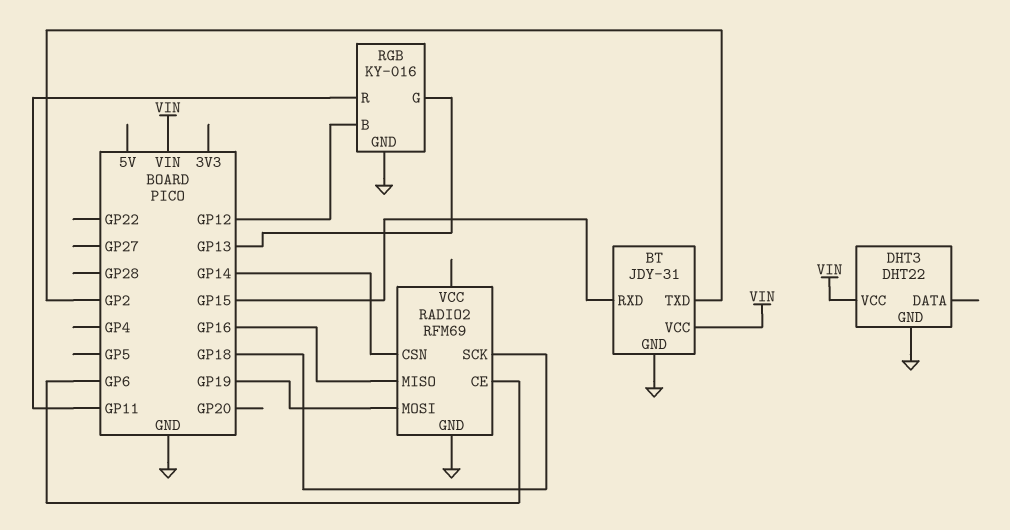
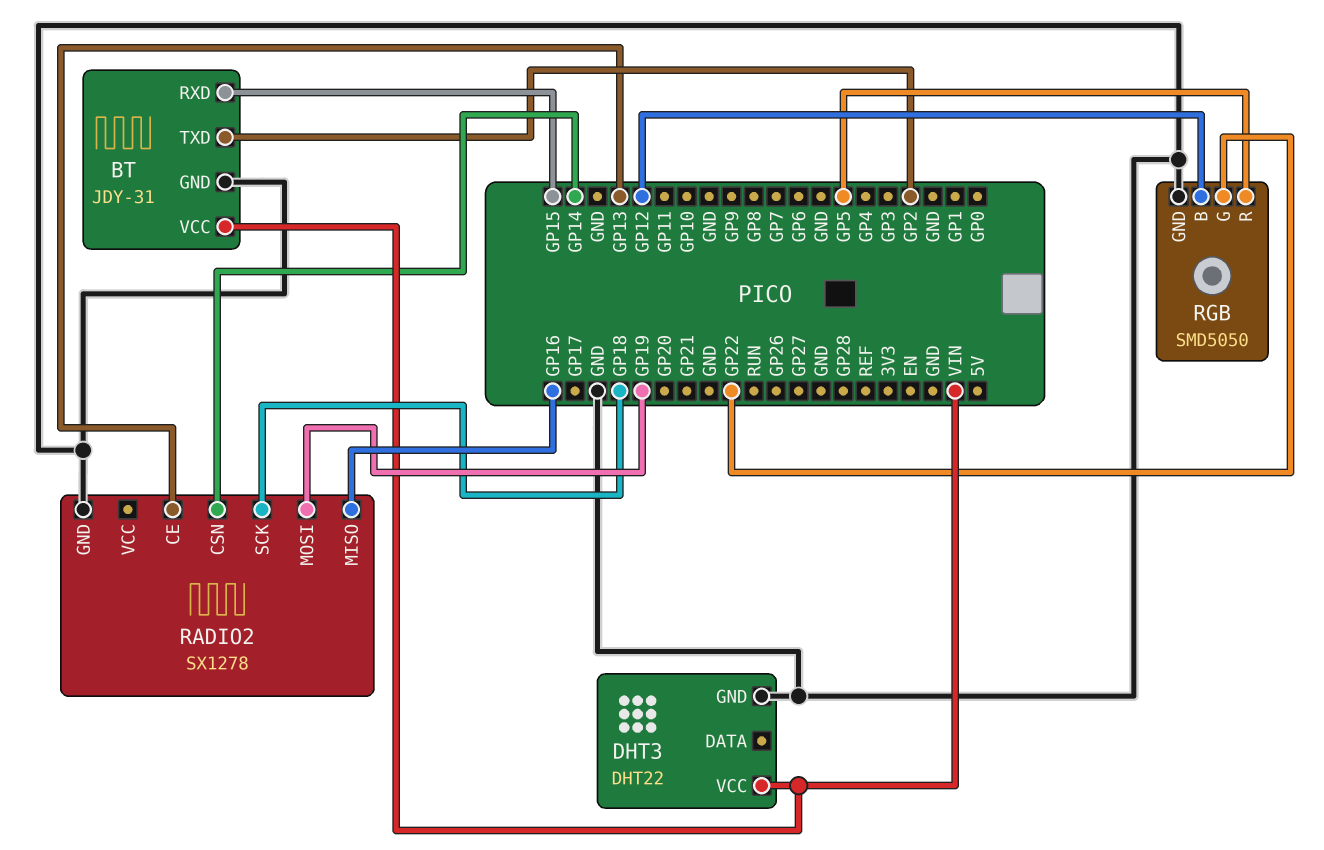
RADIO2: RFM69 -> SX1278
RADIO2 pin CE: GP6 -> GP13
RGB: KY-016 -> SMD5050
RGB pin G: GP13 -> GP22
RGB pin R: GP11 -> GP5

